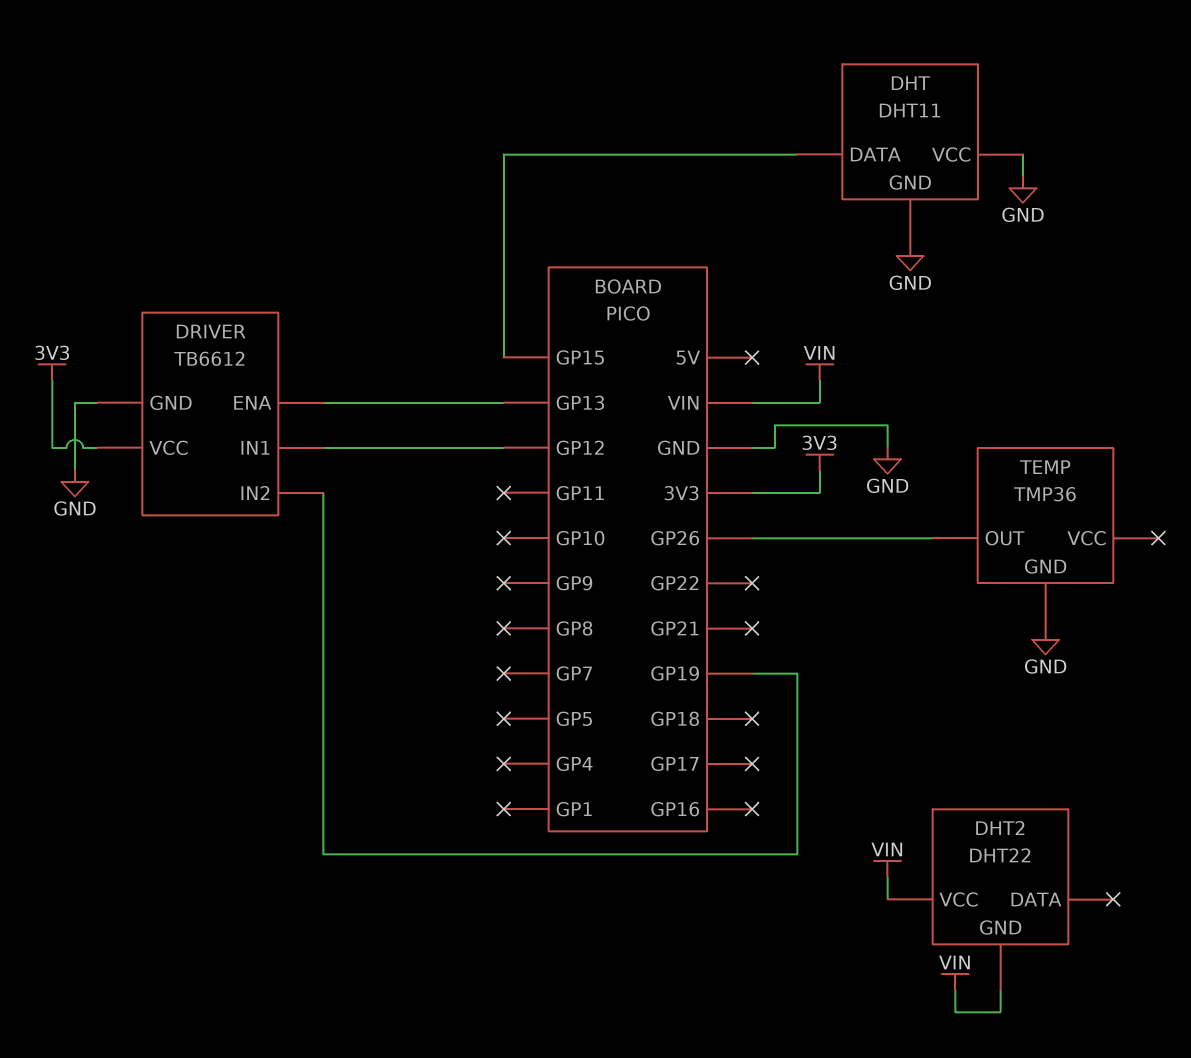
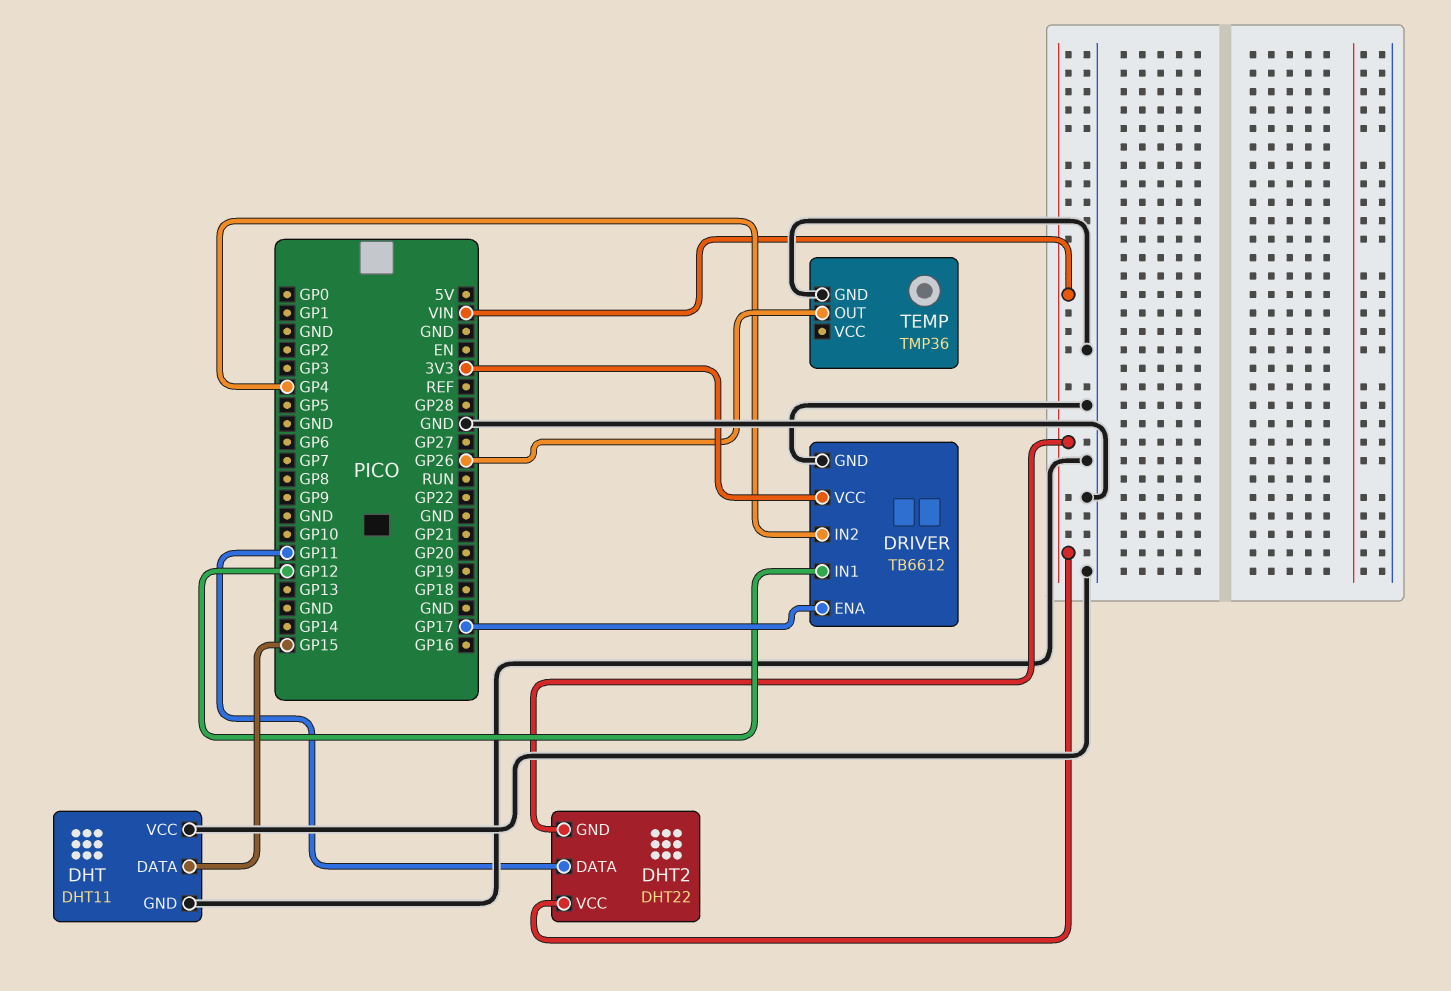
DHT2 pin DATA: none -> GP11
DRIVER pin ENA: GP13 -> GP17
DRIVER pin IN2: GP19 -> GP4

